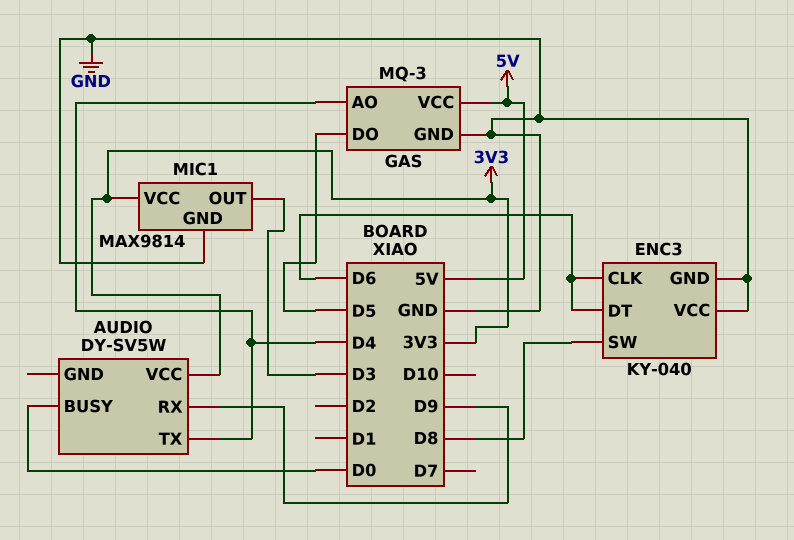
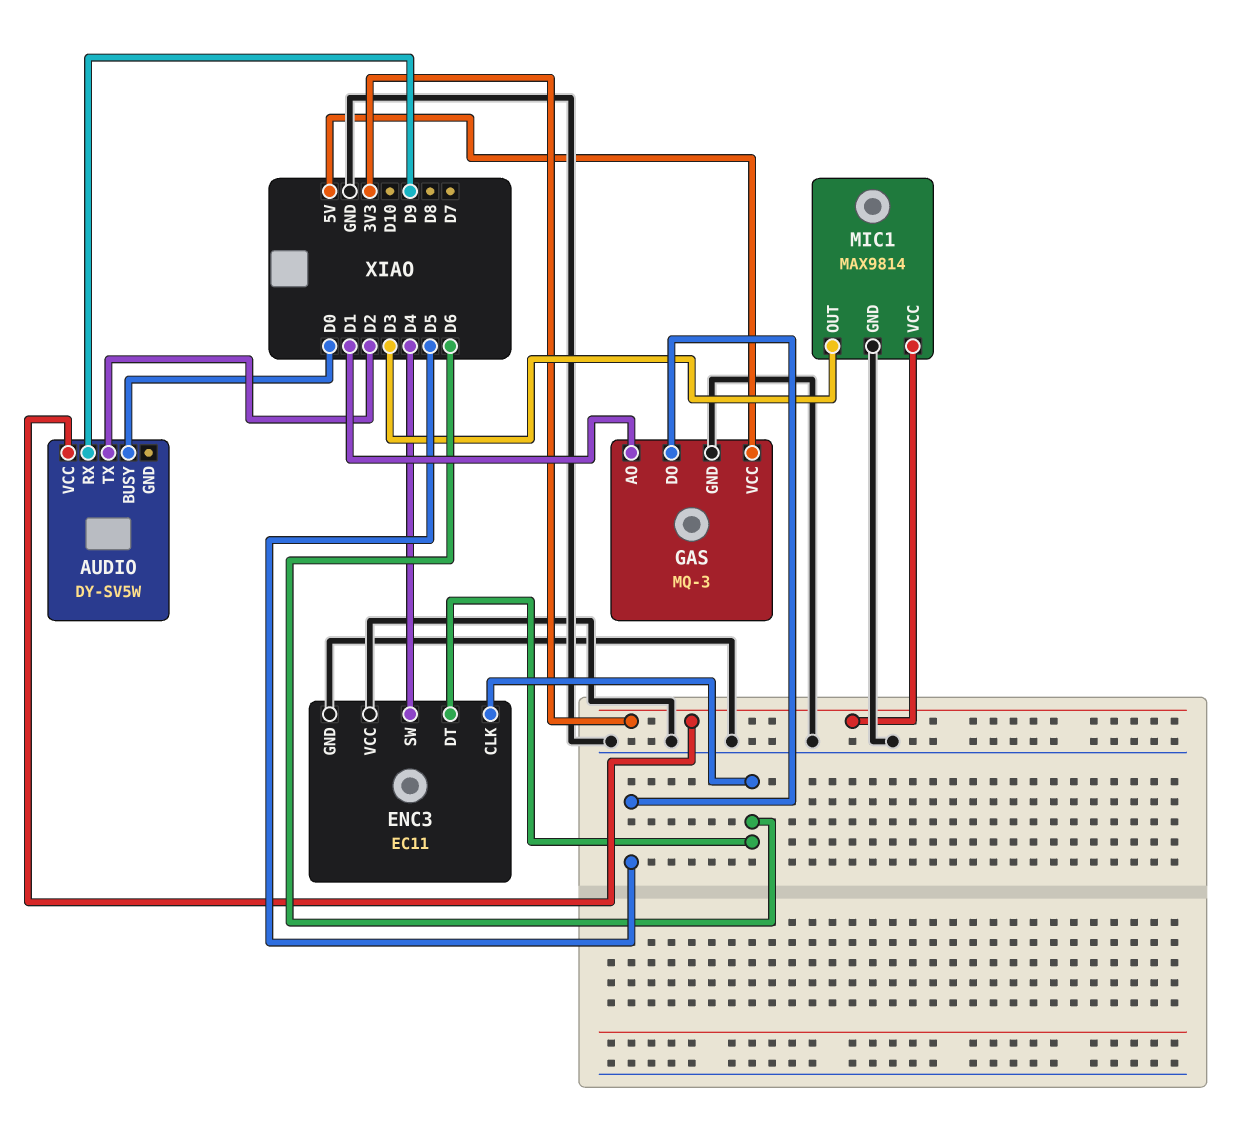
AUDIO pin TX: D4 -> D2
ENC3: KY-040 -> EC11
ENC3 pin SW: D8 -> D4
GAS pin AO: D4 -> D1

